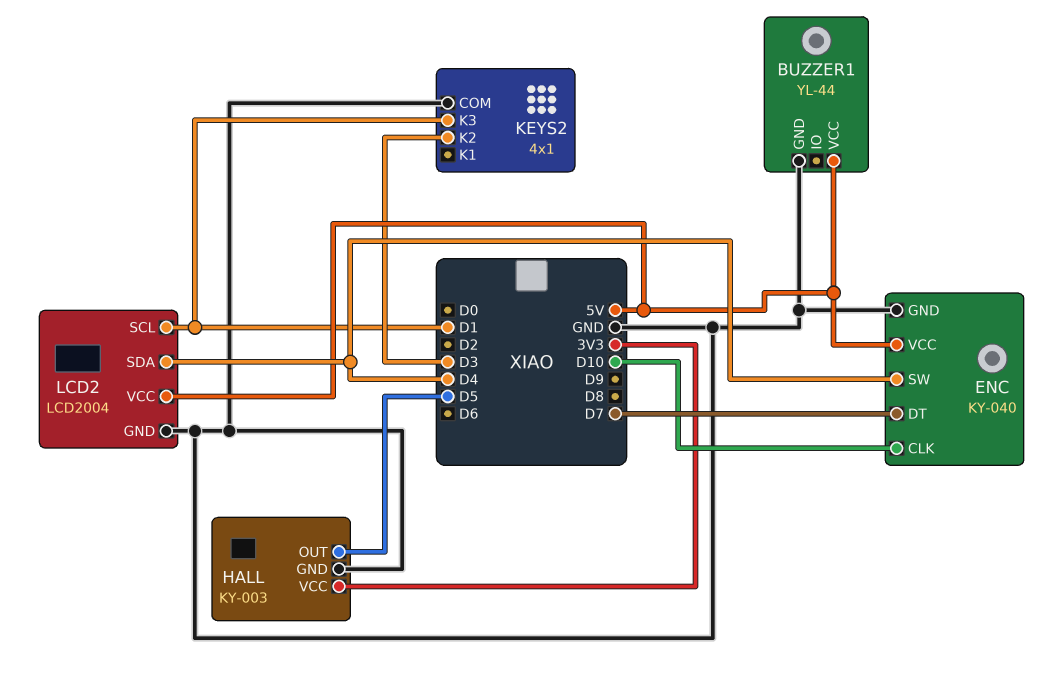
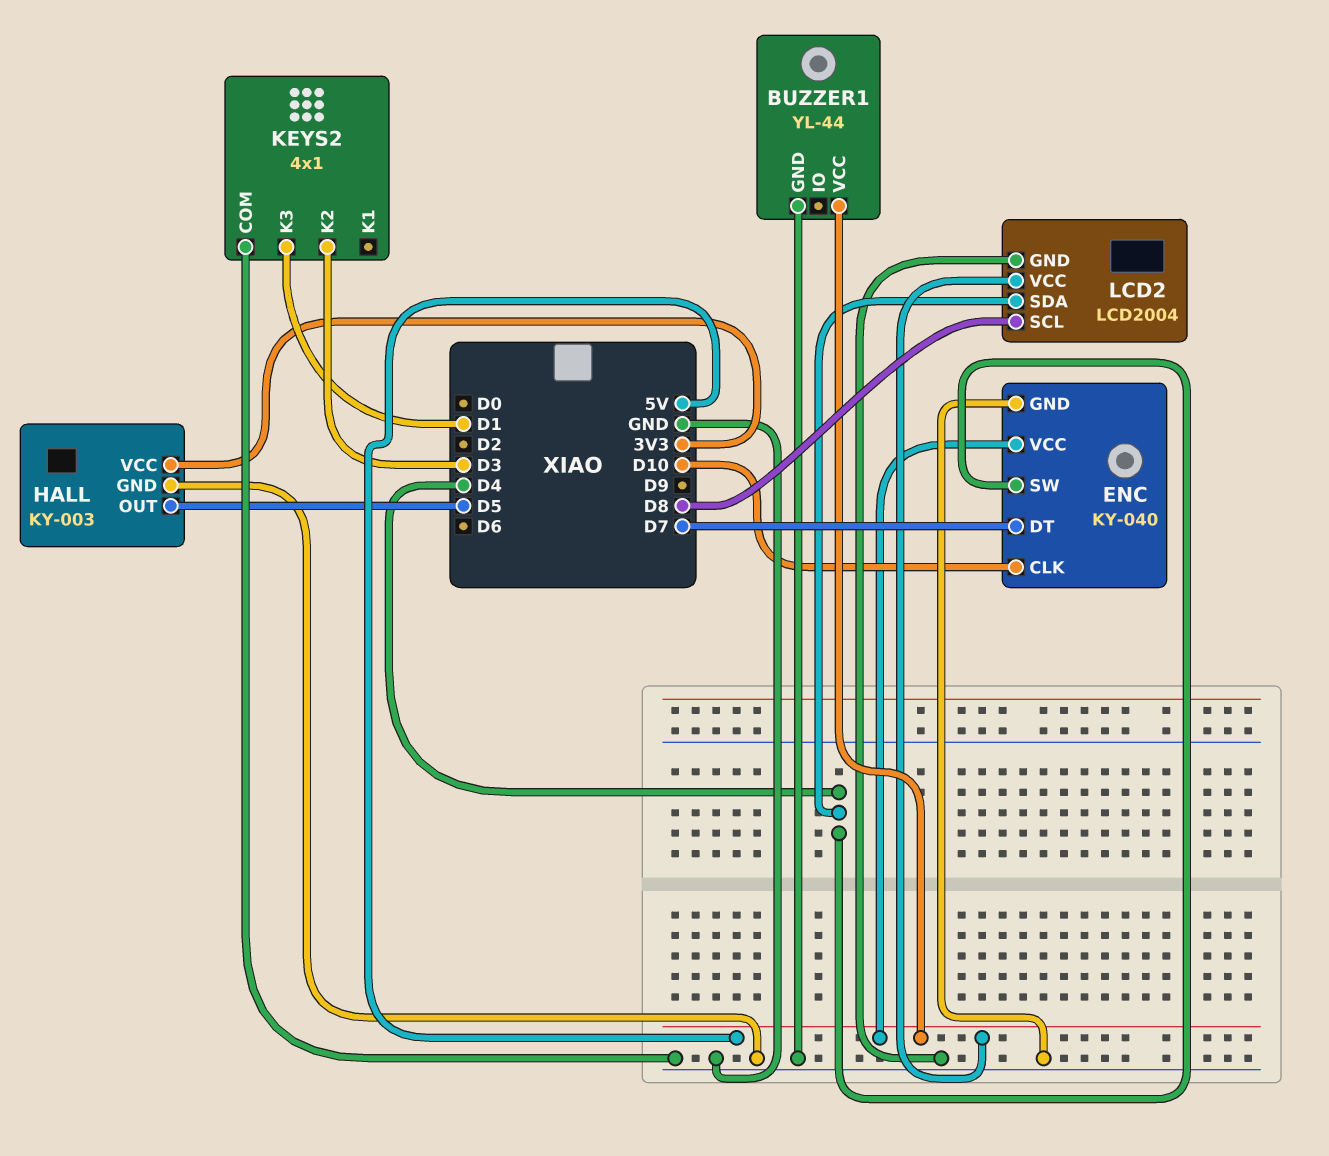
LCD2 pin SCL: D1 -> D8

